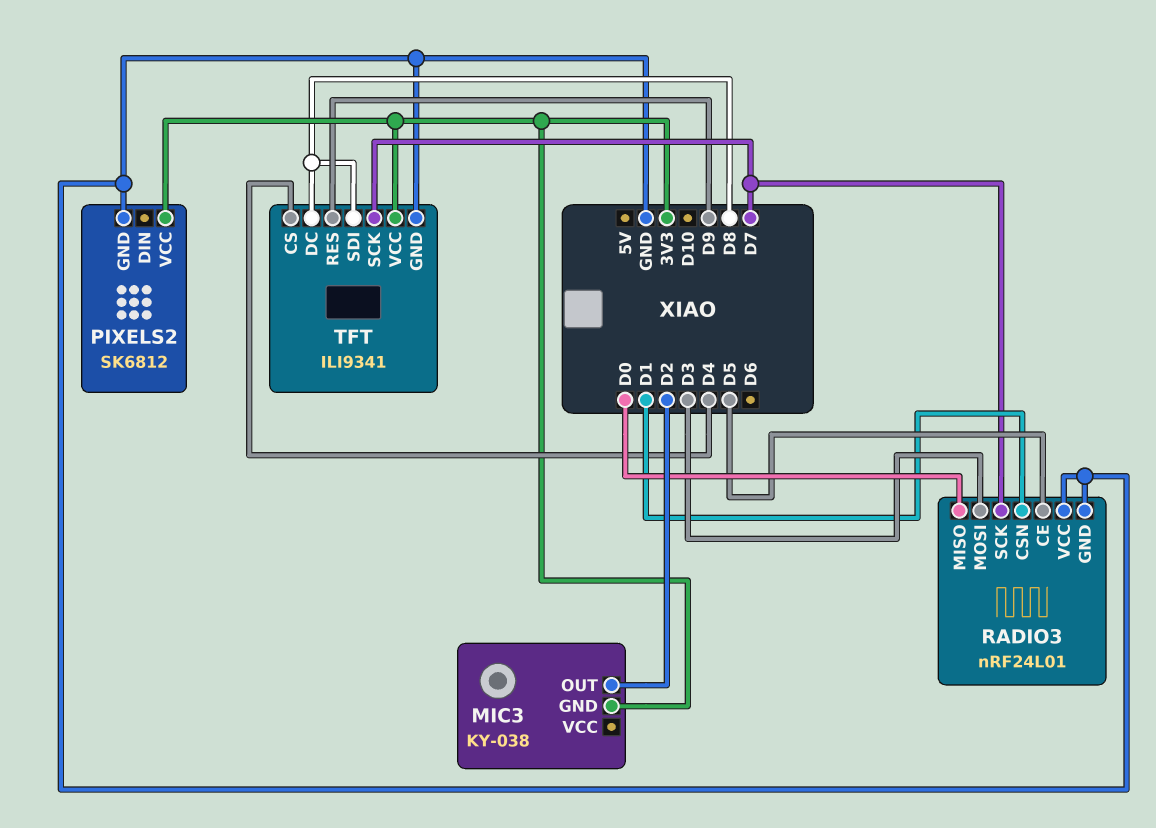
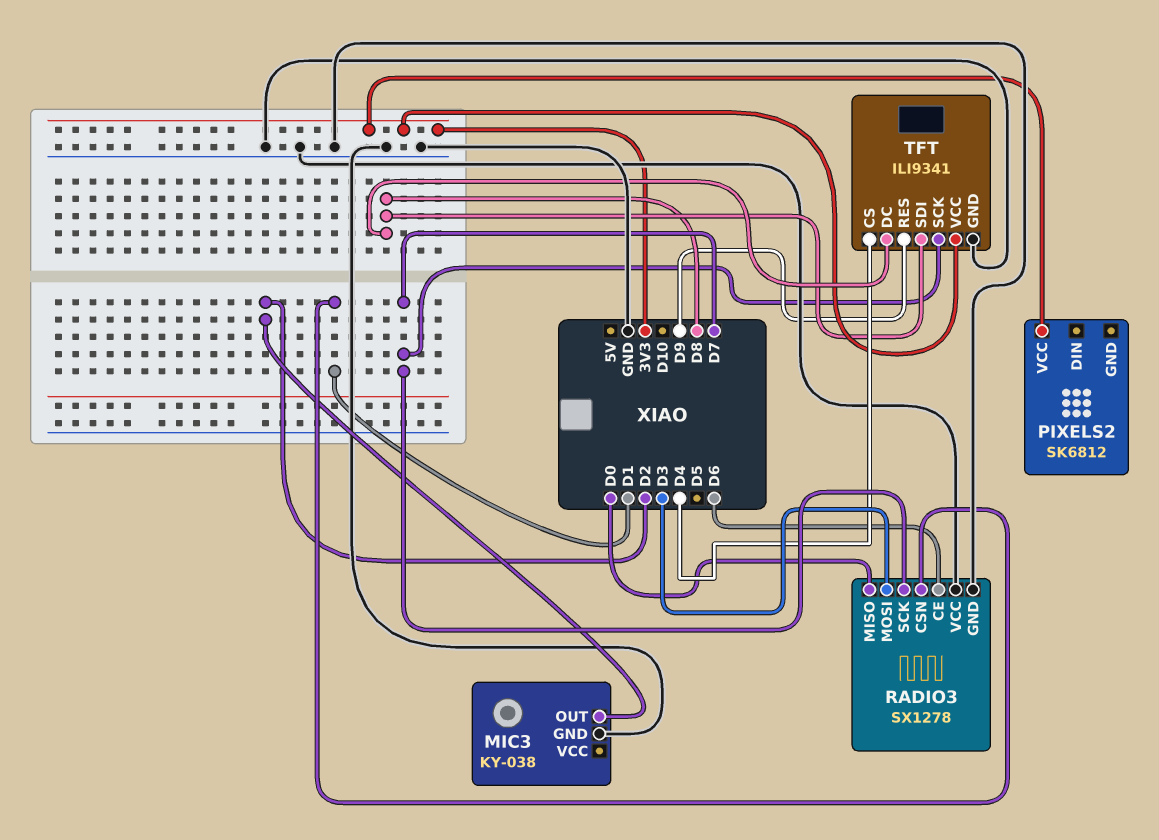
MIC3 pin GND: 3V3 -> GND
PIXELS2 pin GND: GND -> none
RADIO3: nRF24L01 -> SX1278
RADIO3 pin CE: D5 -> D6

